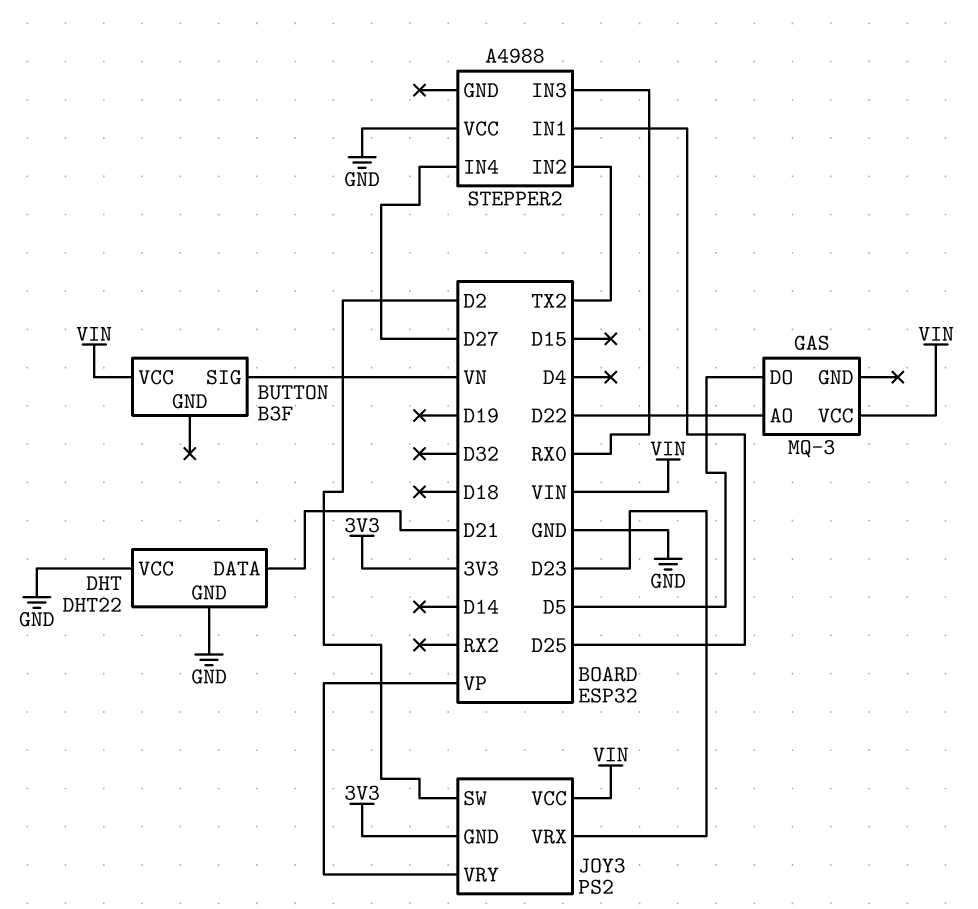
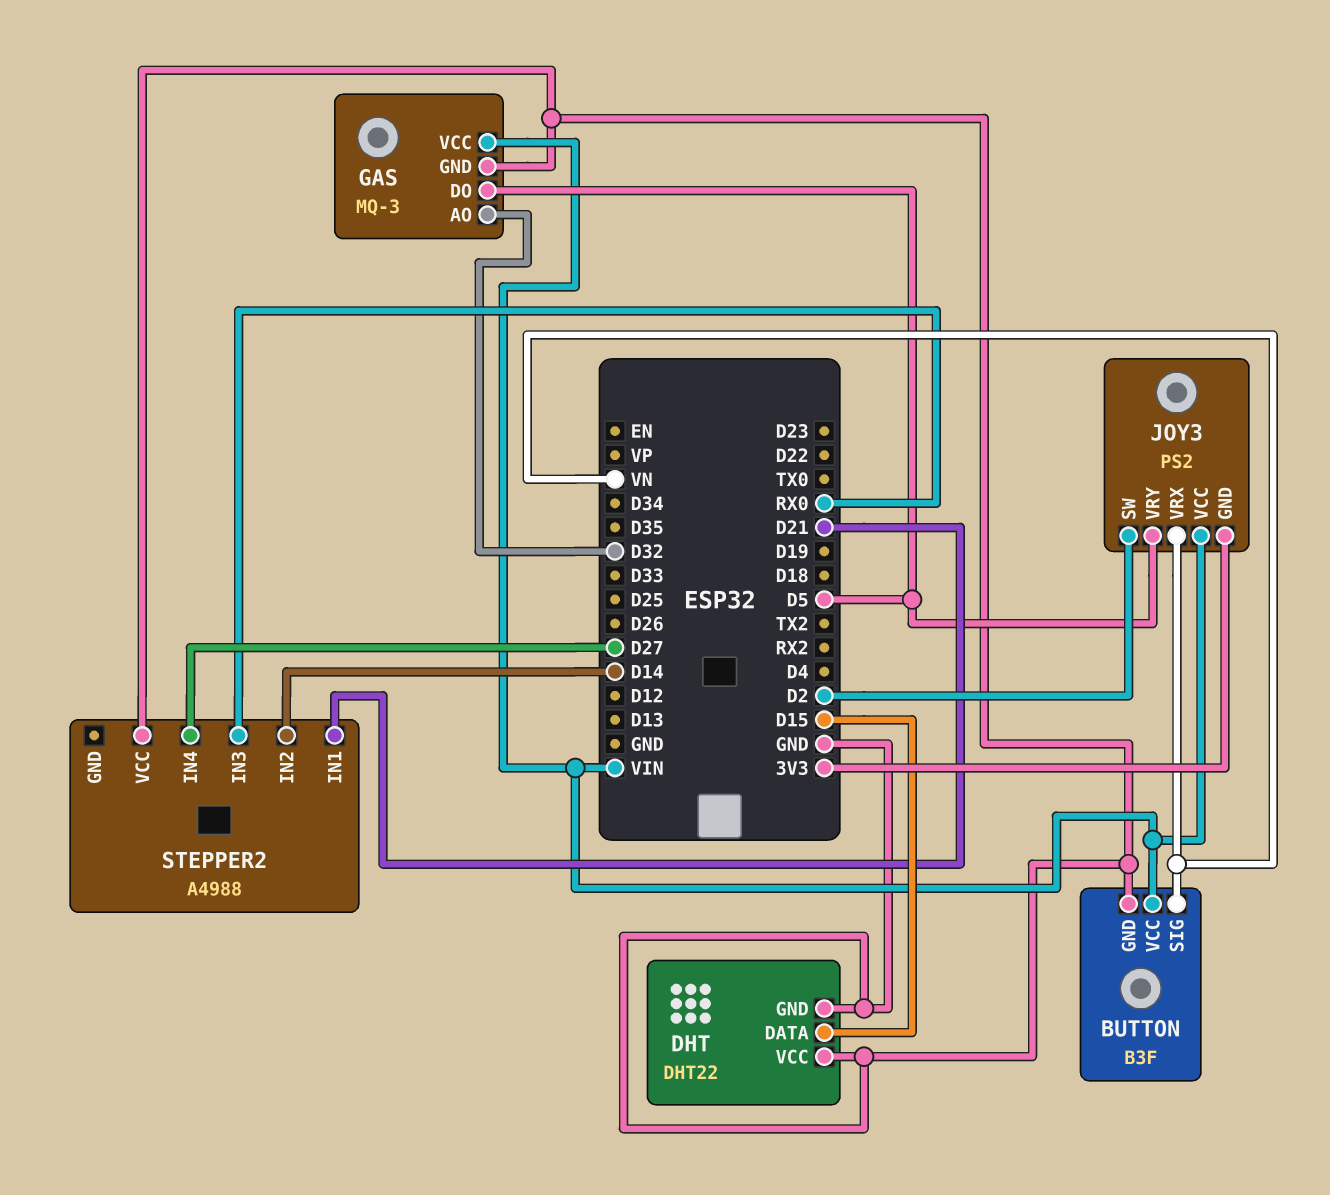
BUTTON pin GND: none -> GND
DHT pin DATA: D21 -> D15
GAS pin AO: D22 -> D32
GAS pin GND: none -> GND
JOY3 pin VRX: D23 -> VN
JOY3 pin VRY: VP -> D5
STEPPER2 pin IN1: D25 -> D21
STEPPER2 pin IN2: TX2 -> D14

